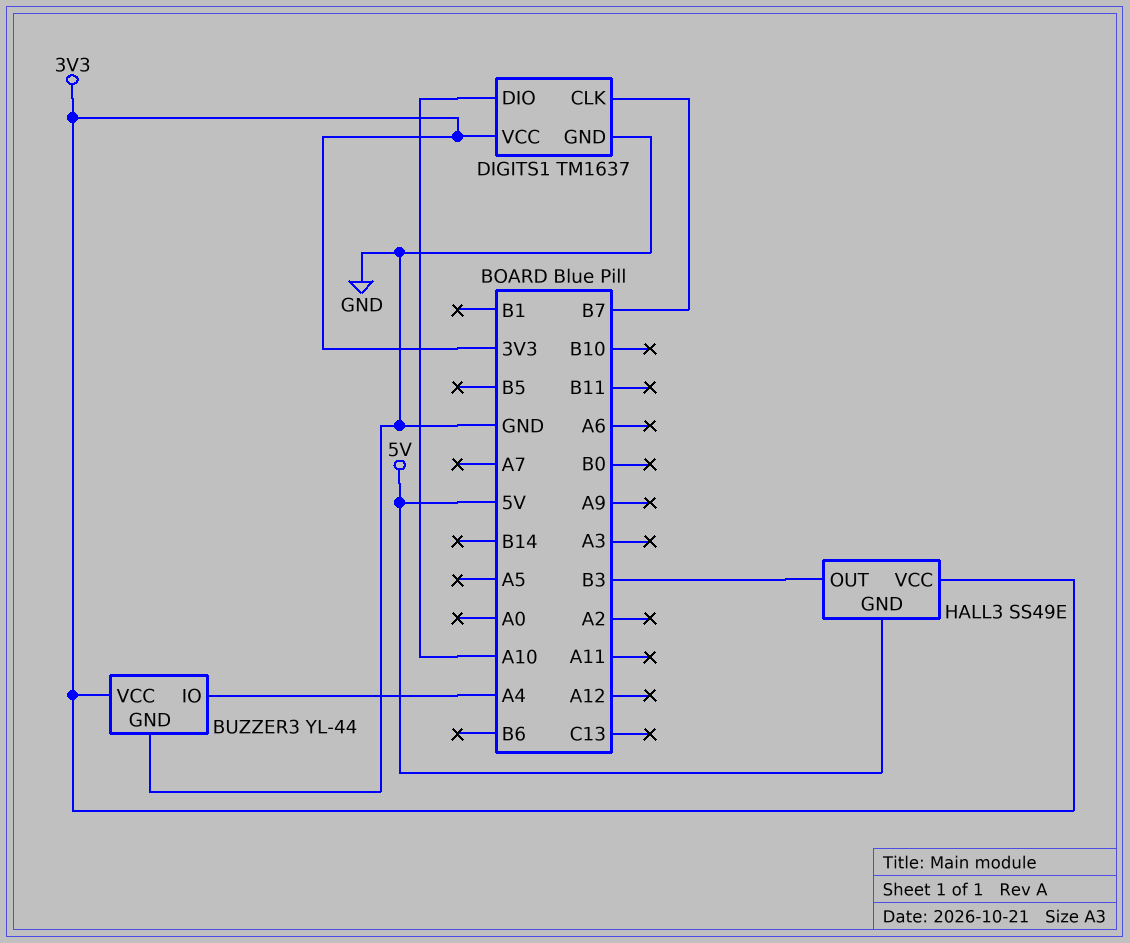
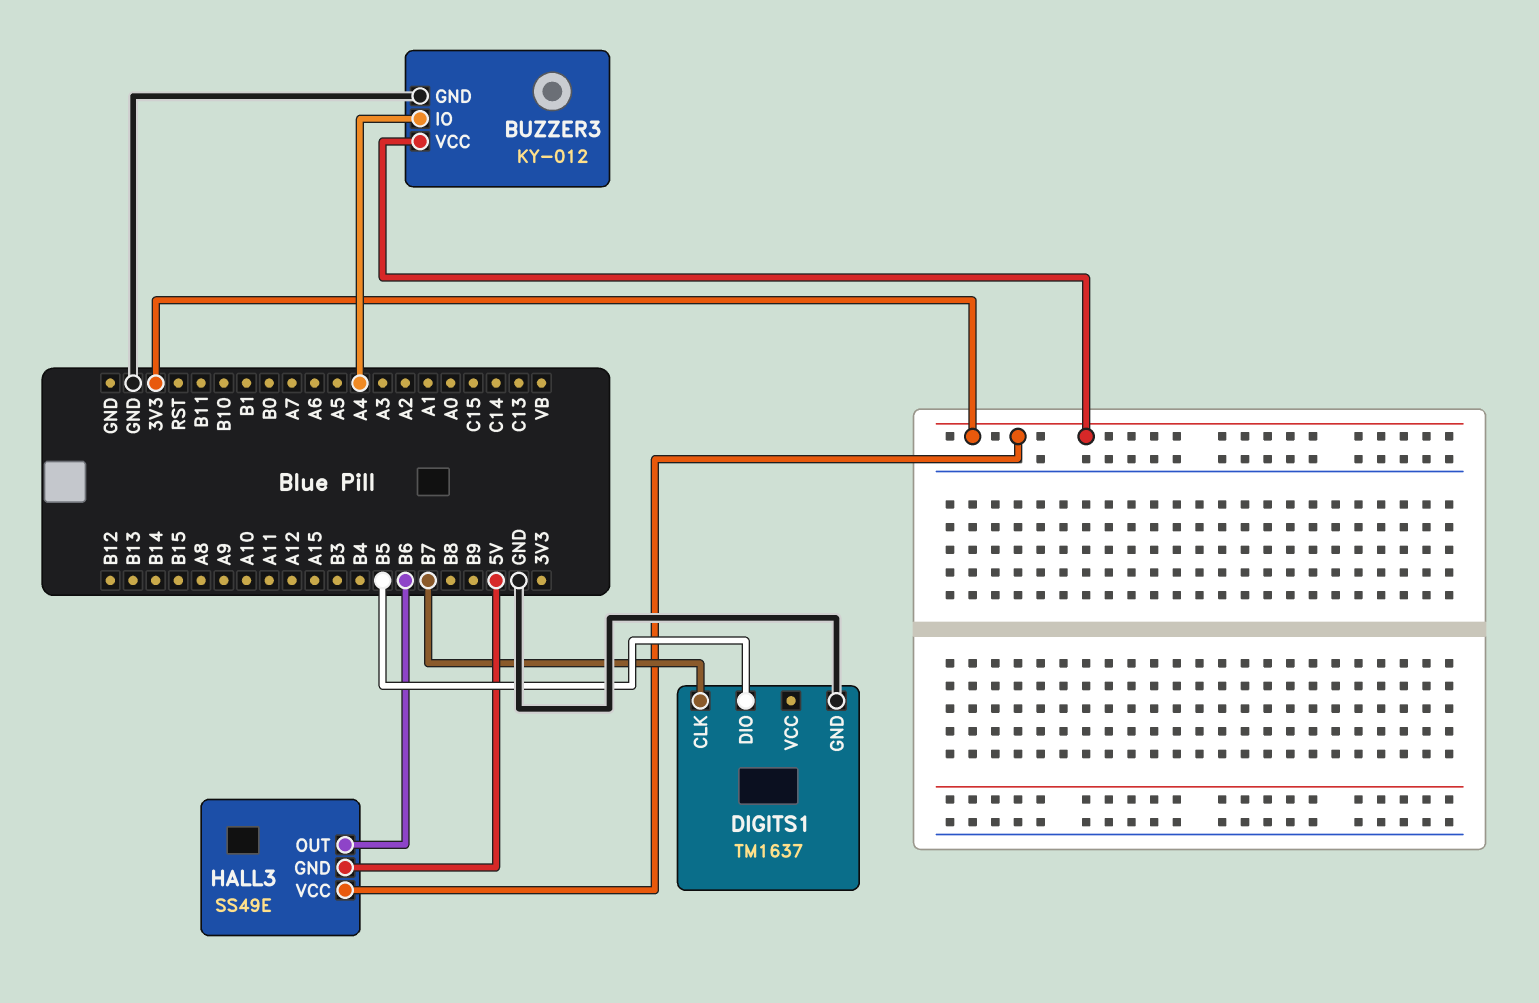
BUZZER3: YL-44 -> KY-012
DIGITS1 pin DIO: A10 -> B5
DIGITS1 pin VCC: 3V3 -> none
HALL3 pin OUT: B3 -> B6

